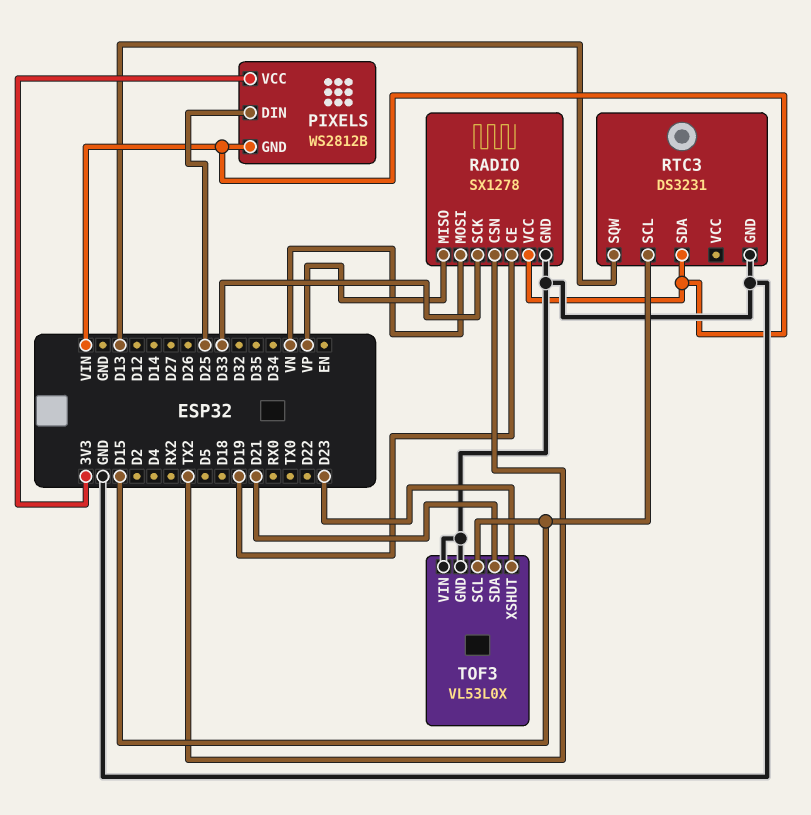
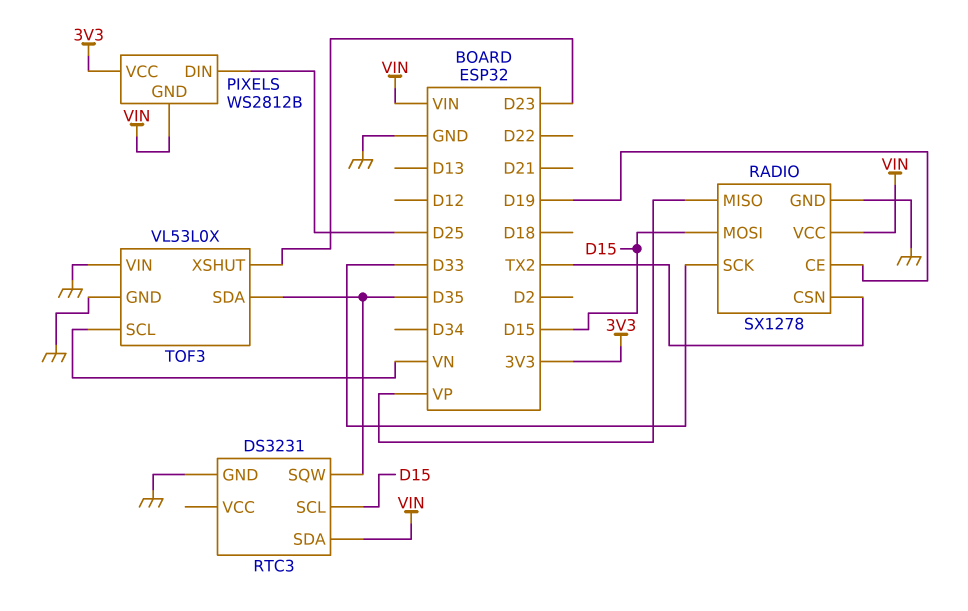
RADIO pin MOSI: VN -> D15
RTC3 pin SQW: D13 -> D35
TOF3 pin SCL: D15 -> VN
TOF3 pin SDA: D21 -> D35

